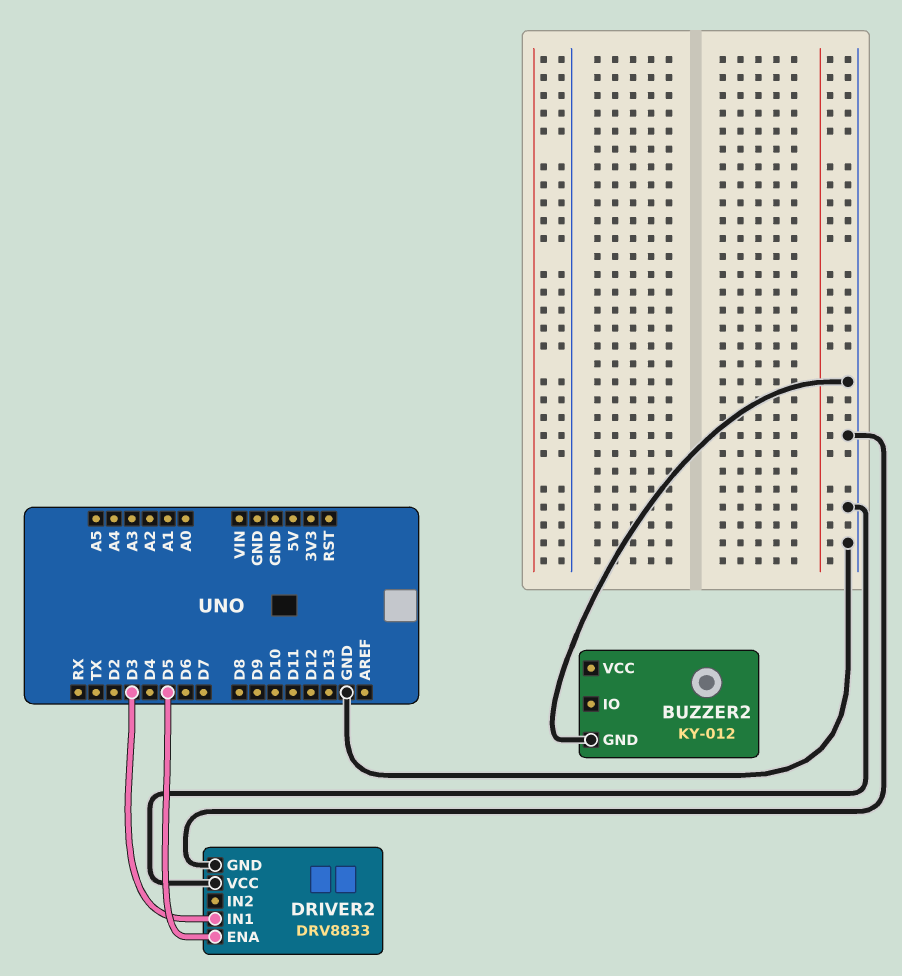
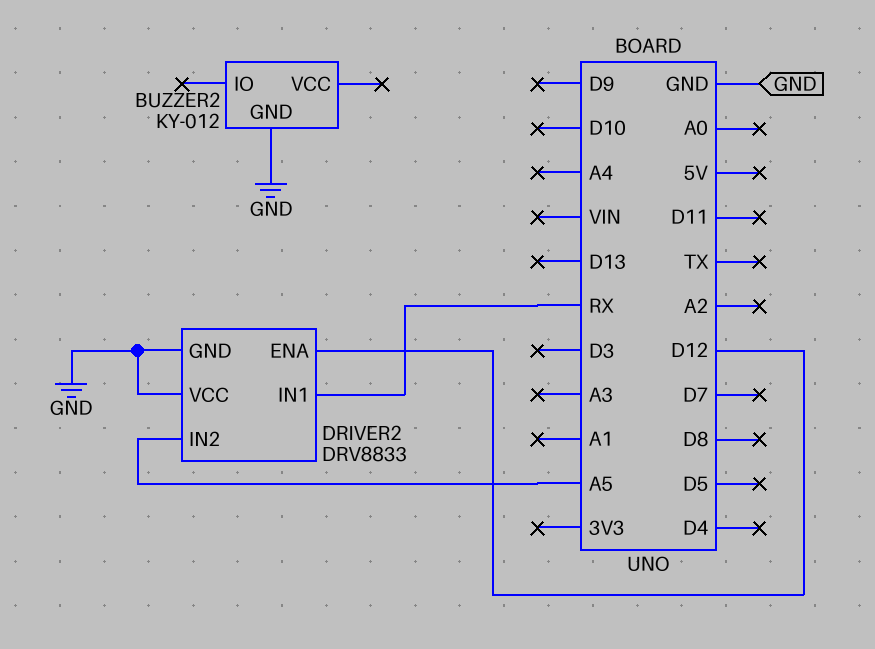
DRIVER2 pin ENA: D5 -> D12
DRIVER2 pin IN1: D3 -> RX
DRIVER2 pin IN2: none -> A5

